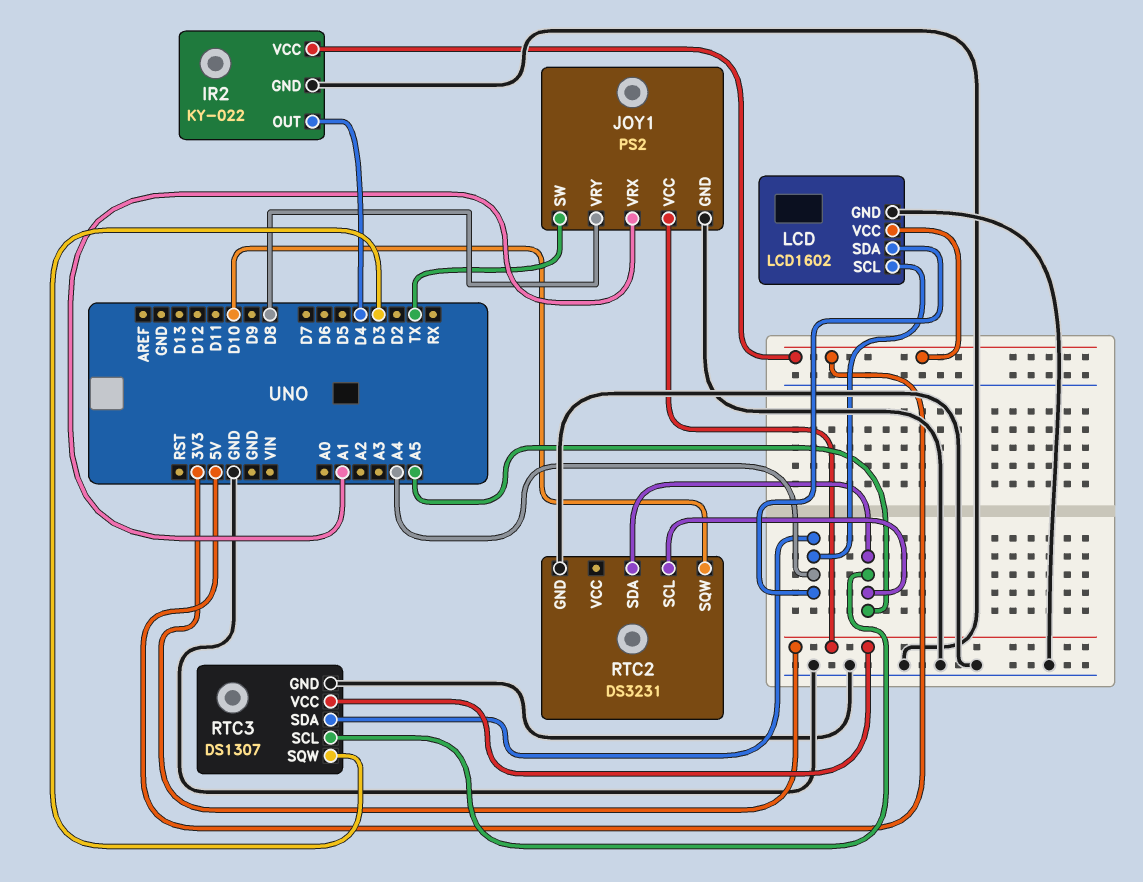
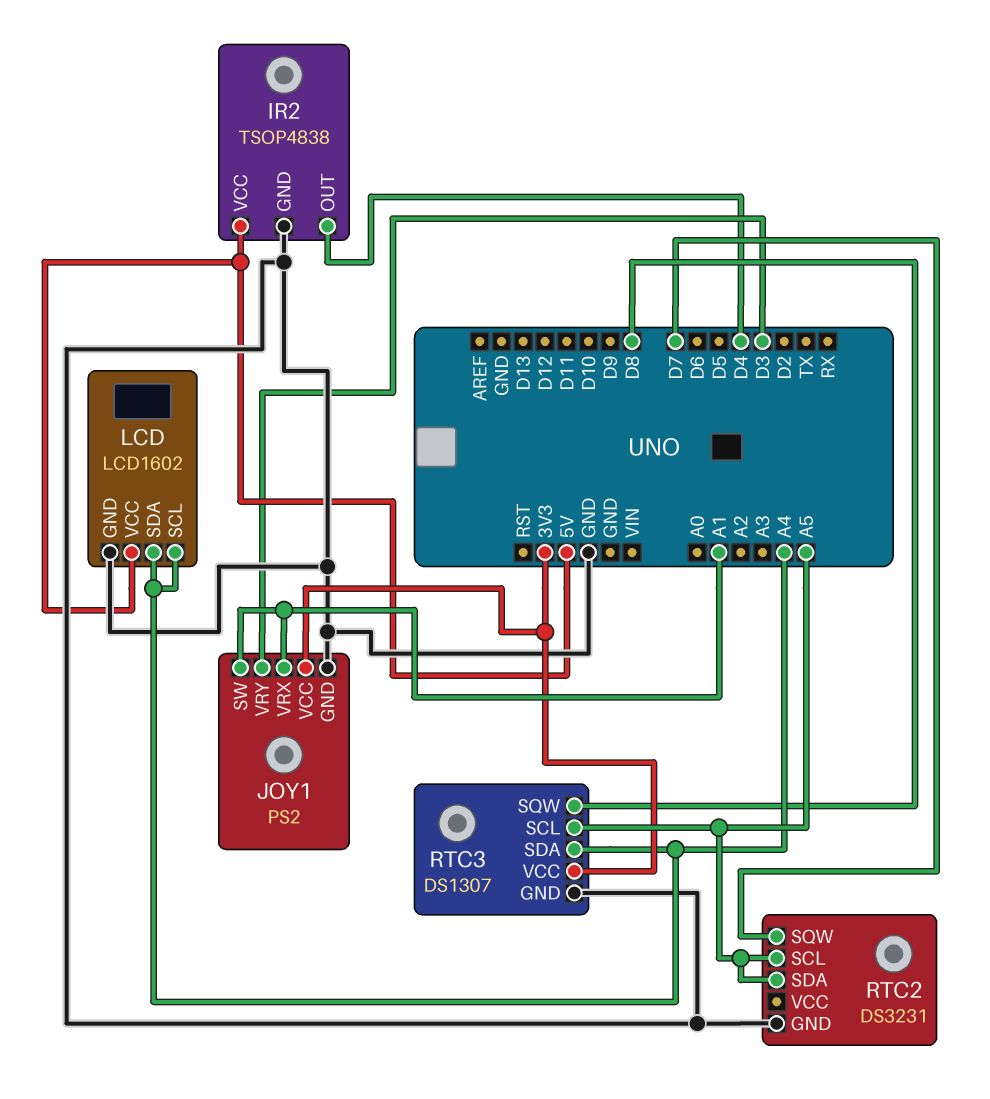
IR2: KY-022 -> TSOP4838
JOY1 pin SW: TX -> A1
JOY1 pin VRY: D8 -> D3
RTC2 pin SQW: D10 -> D7
RTC3 pin SQW: D3 -> D8

